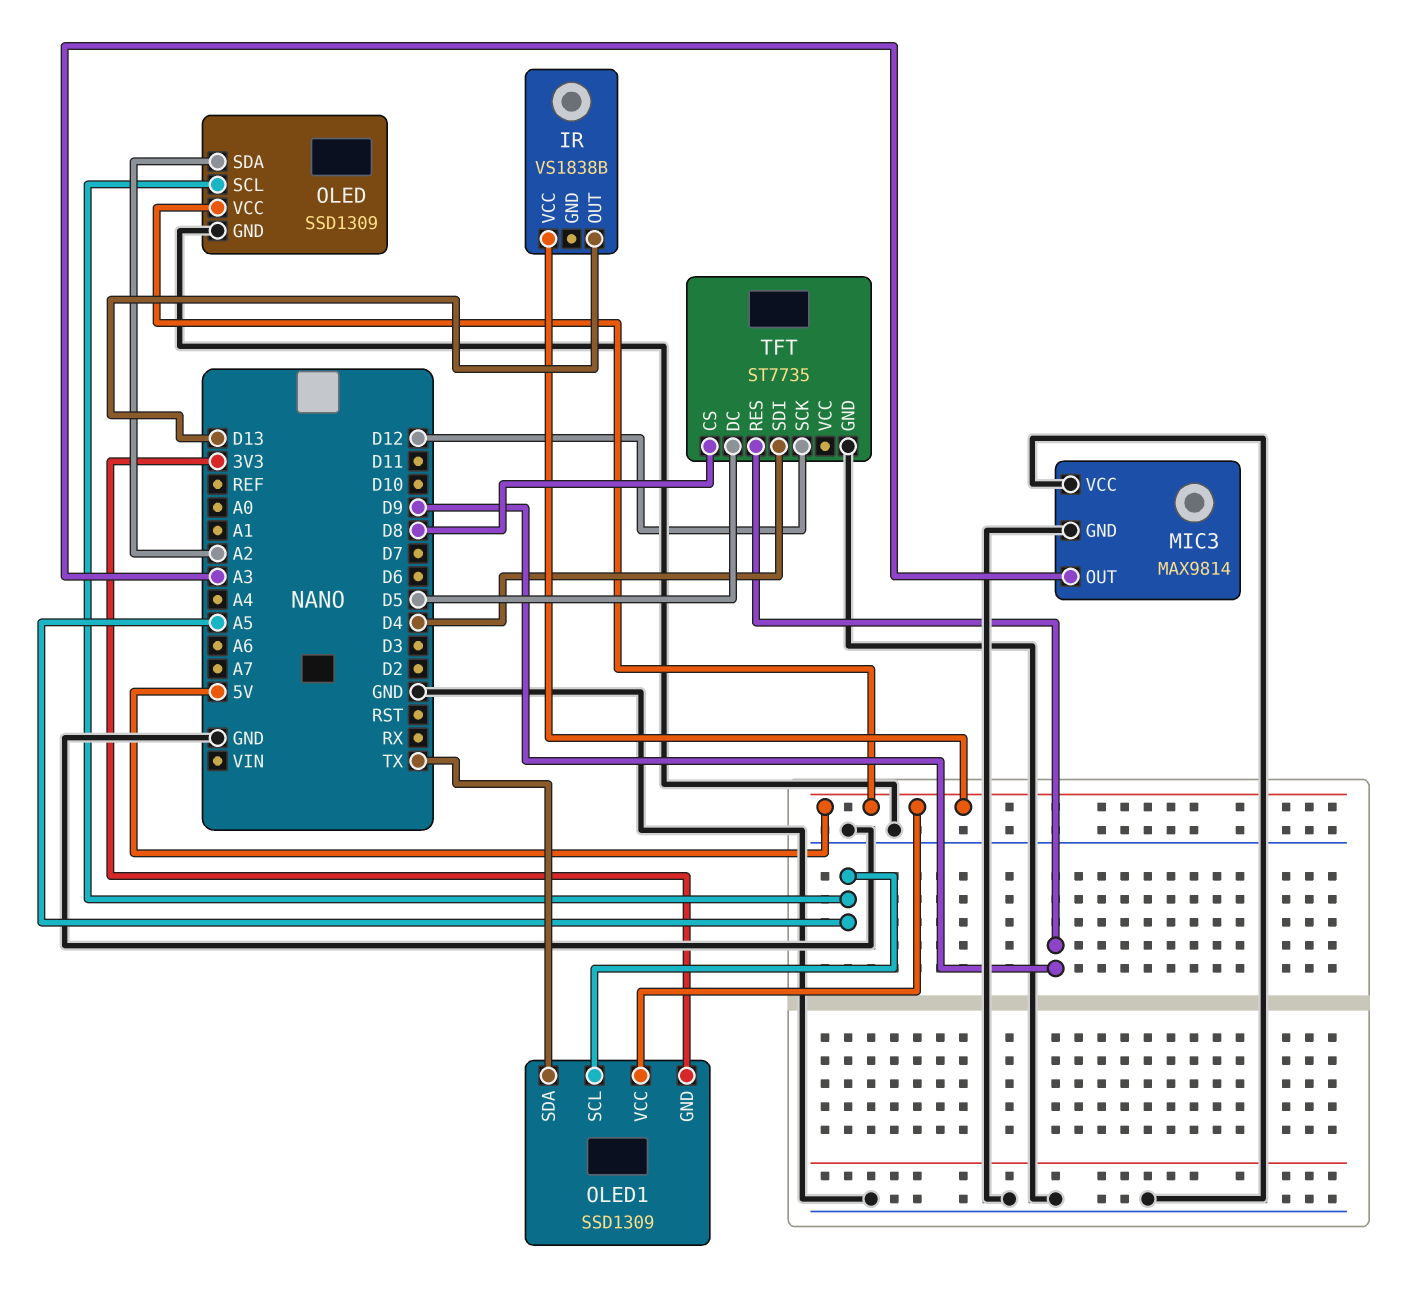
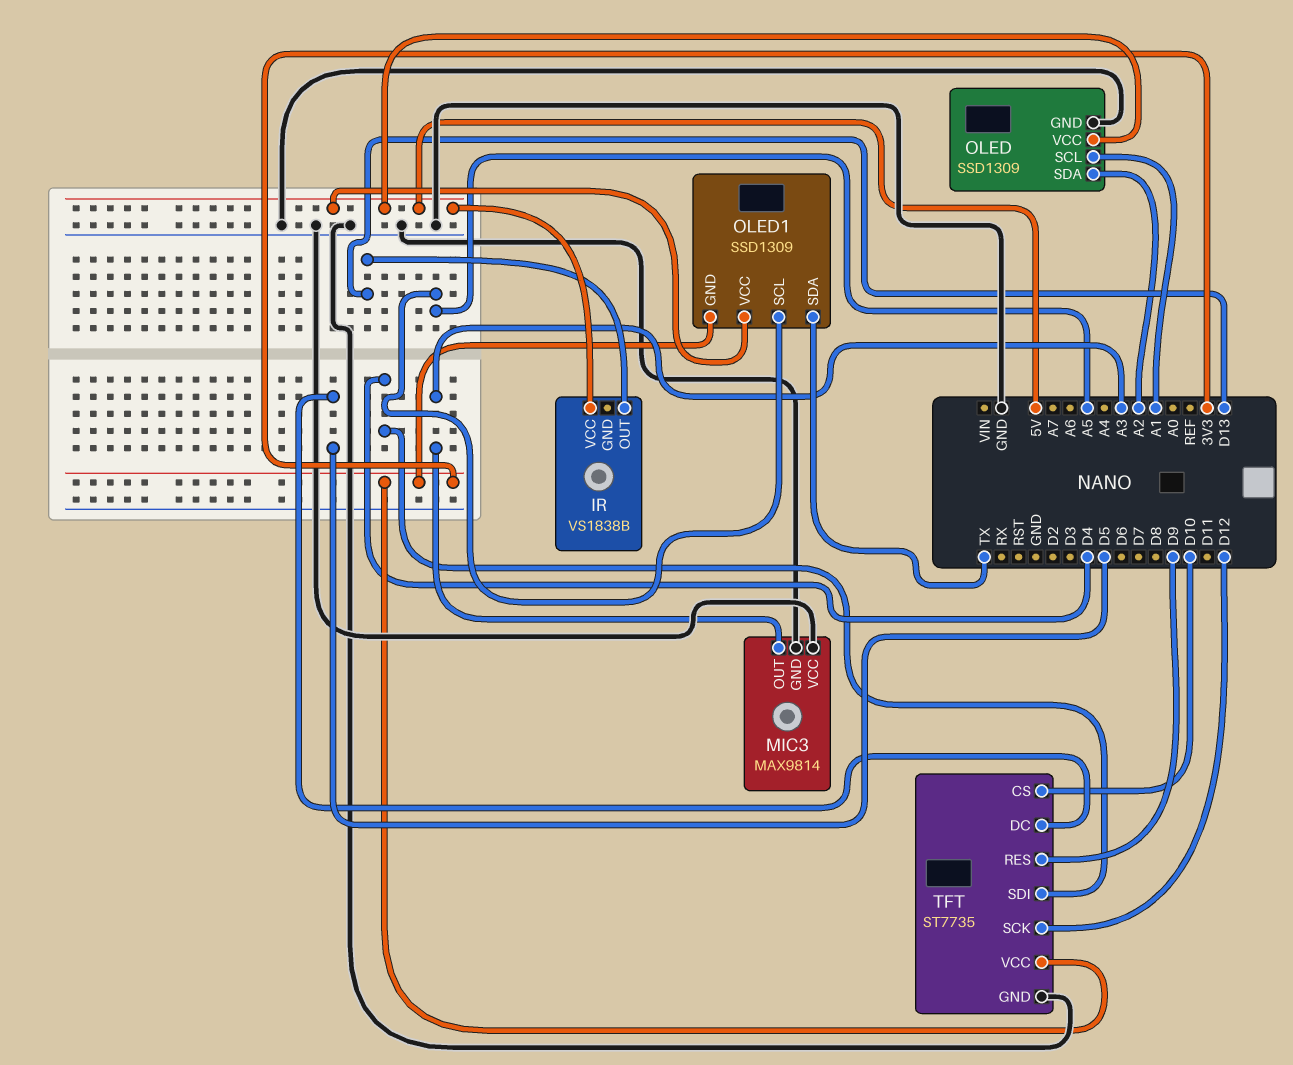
OLED pin SCL: A5 -> A1
TFT pin CS: D8 -> D10
TFT pin VCC: none -> 3V3

